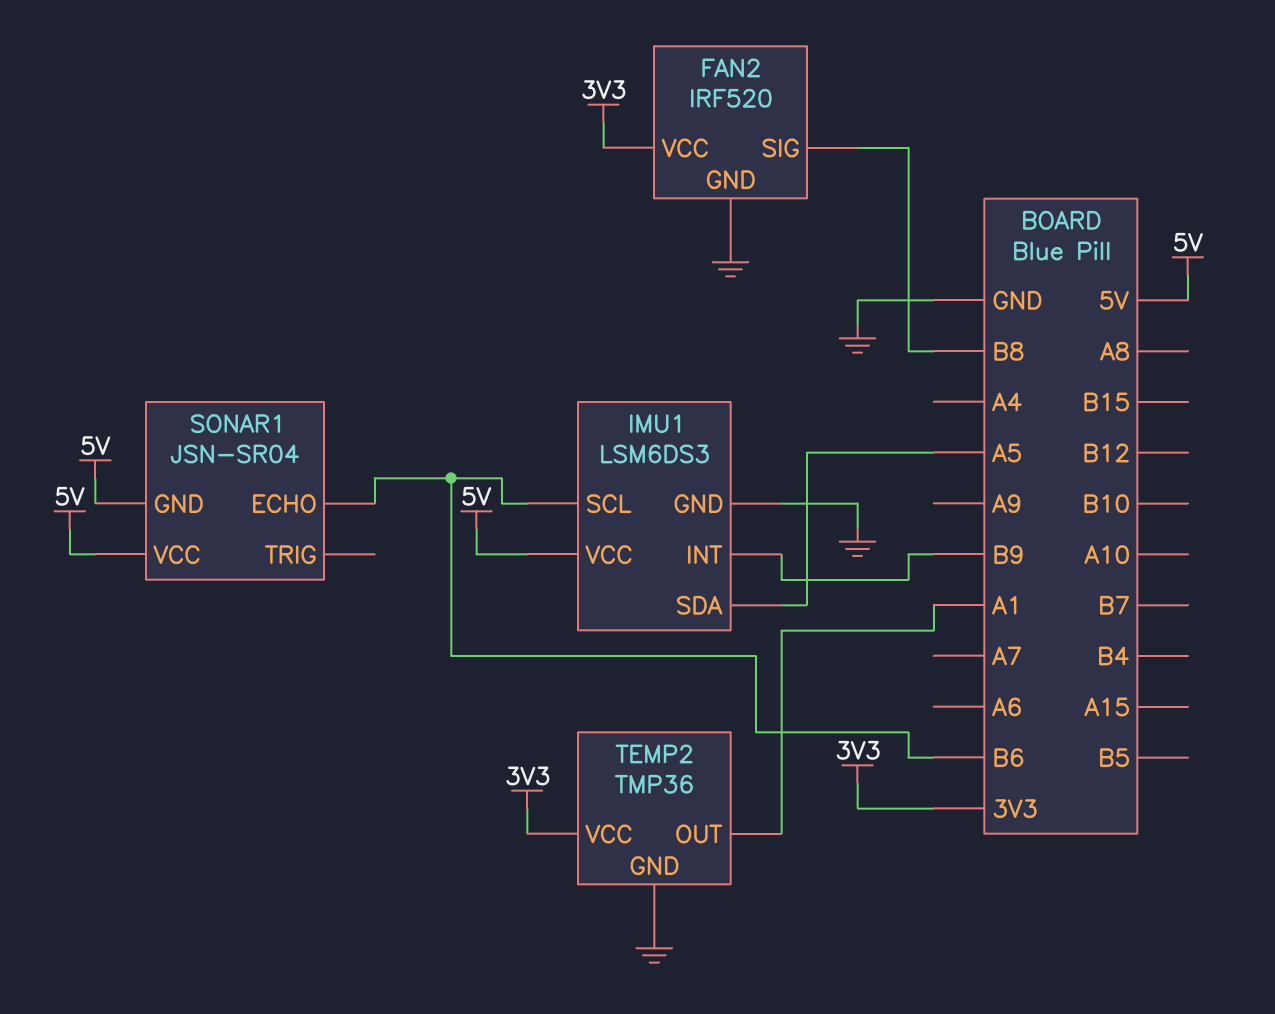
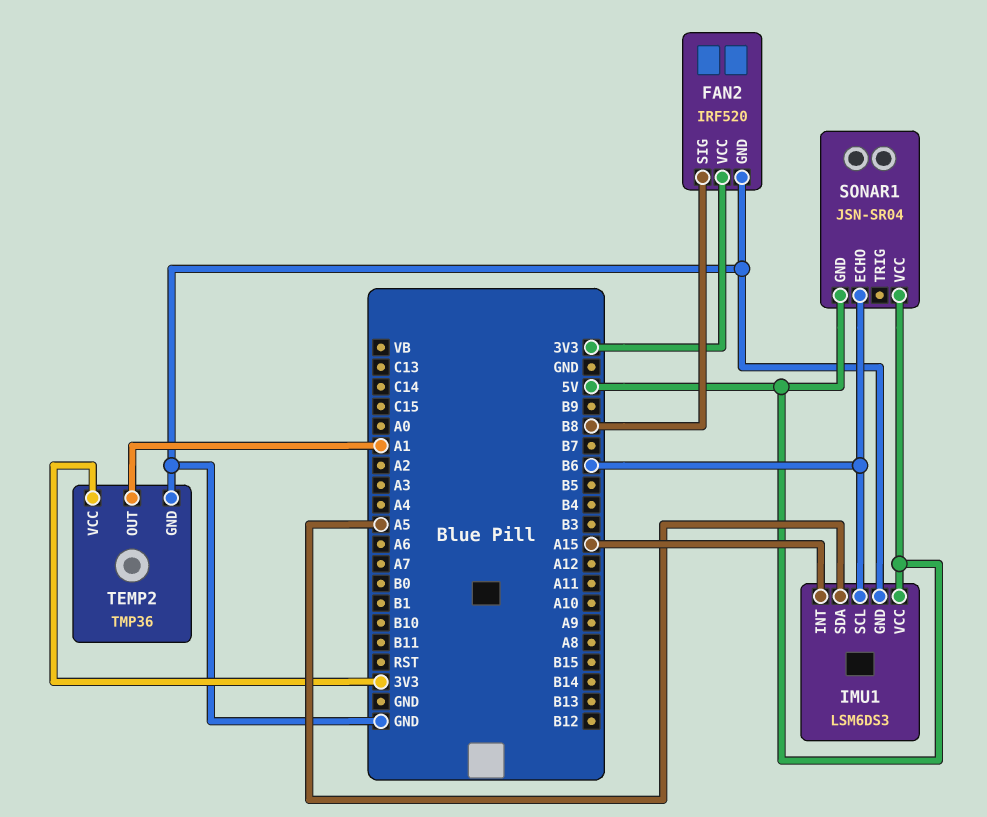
IMU1 pin INT: B9 -> A15

